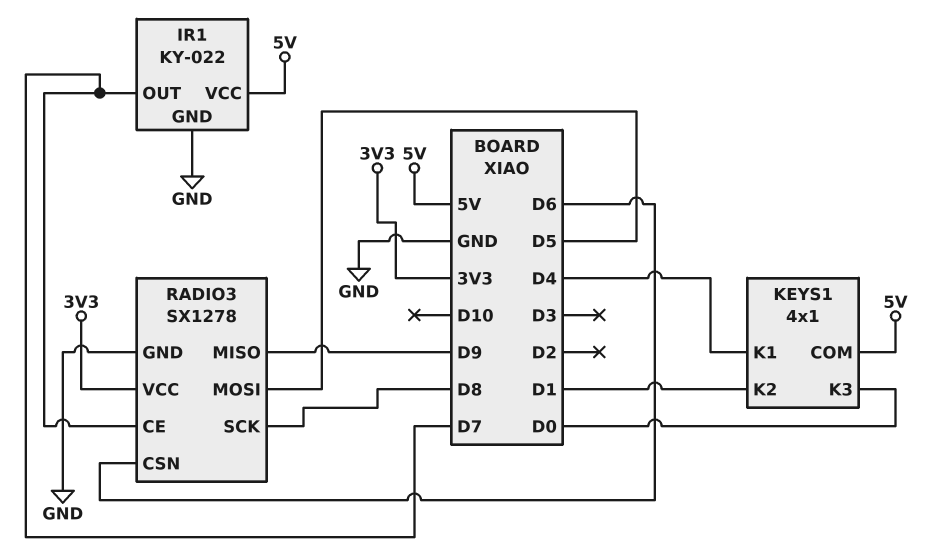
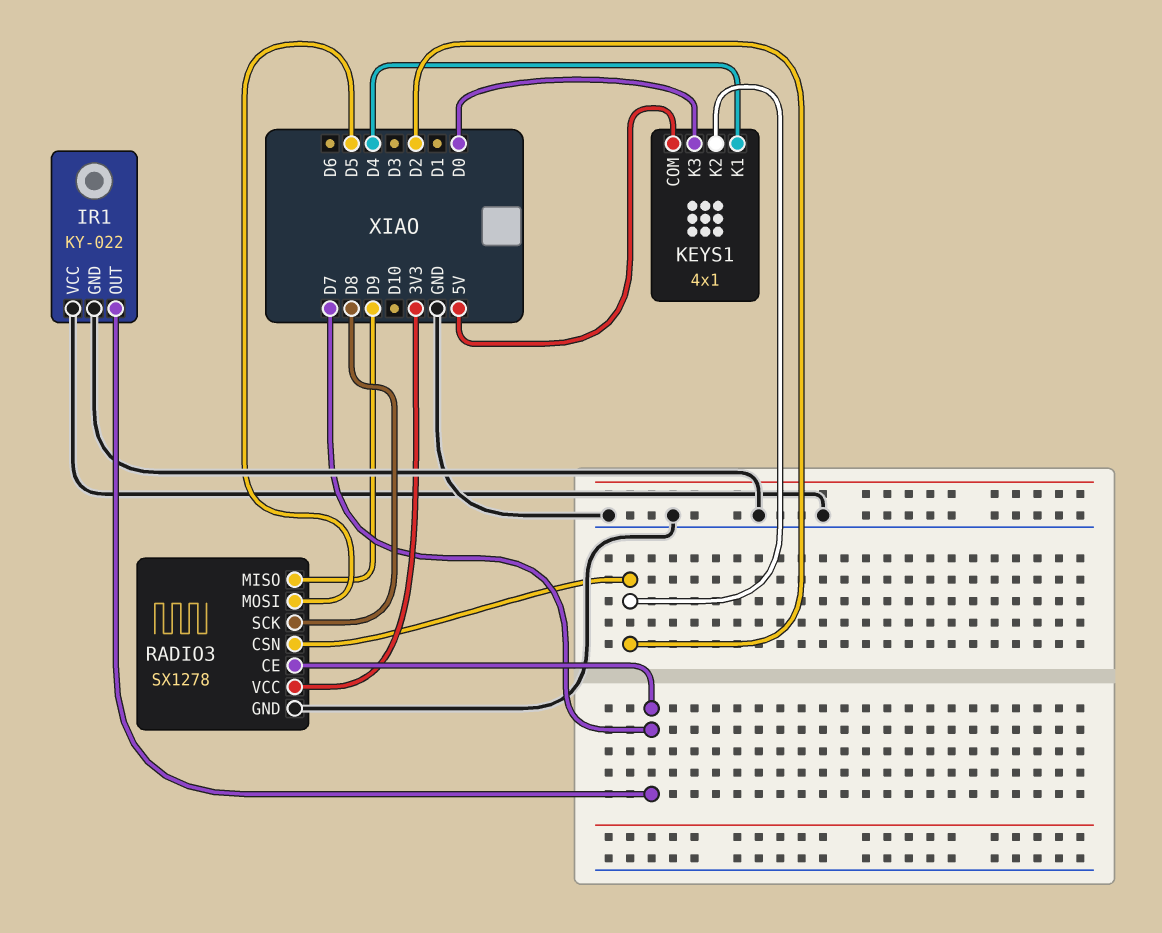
IR1 pin VCC: 5V -> GND
KEYS1 pin K2: D1 -> D2
RADIO3 pin CSN: D6 -> D2

